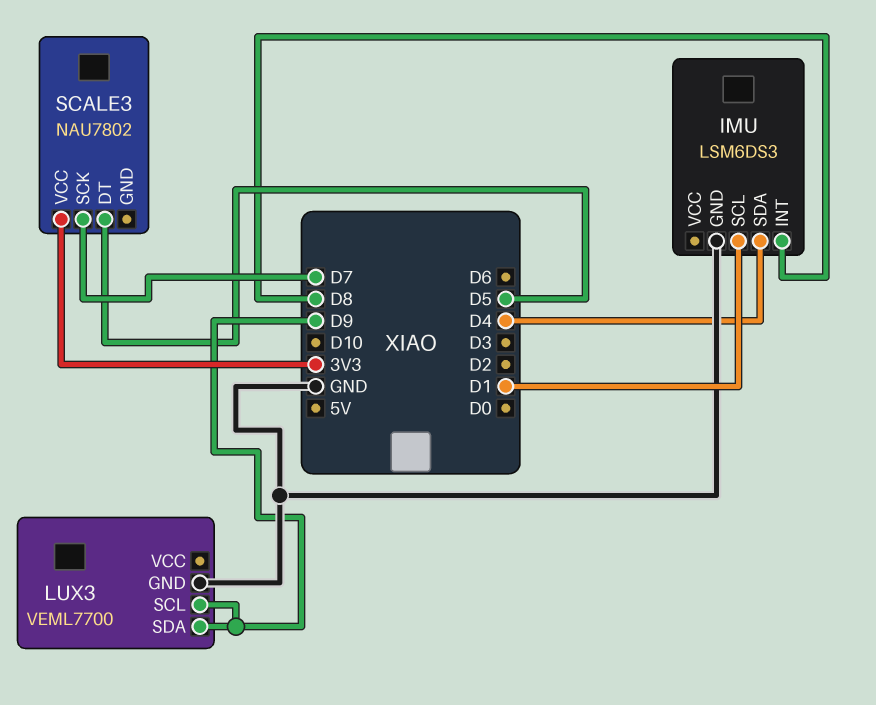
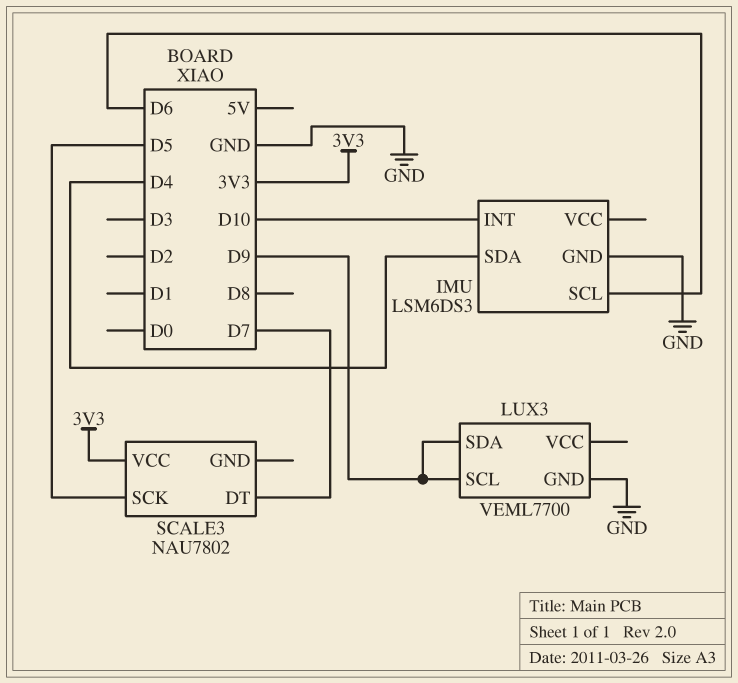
IMU pin INT: D8 -> D10
IMU pin SCL: D1 -> D6
SCALE3 pin DT: D5 -> D7
SCALE3 pin SCK: D7 -> D5

